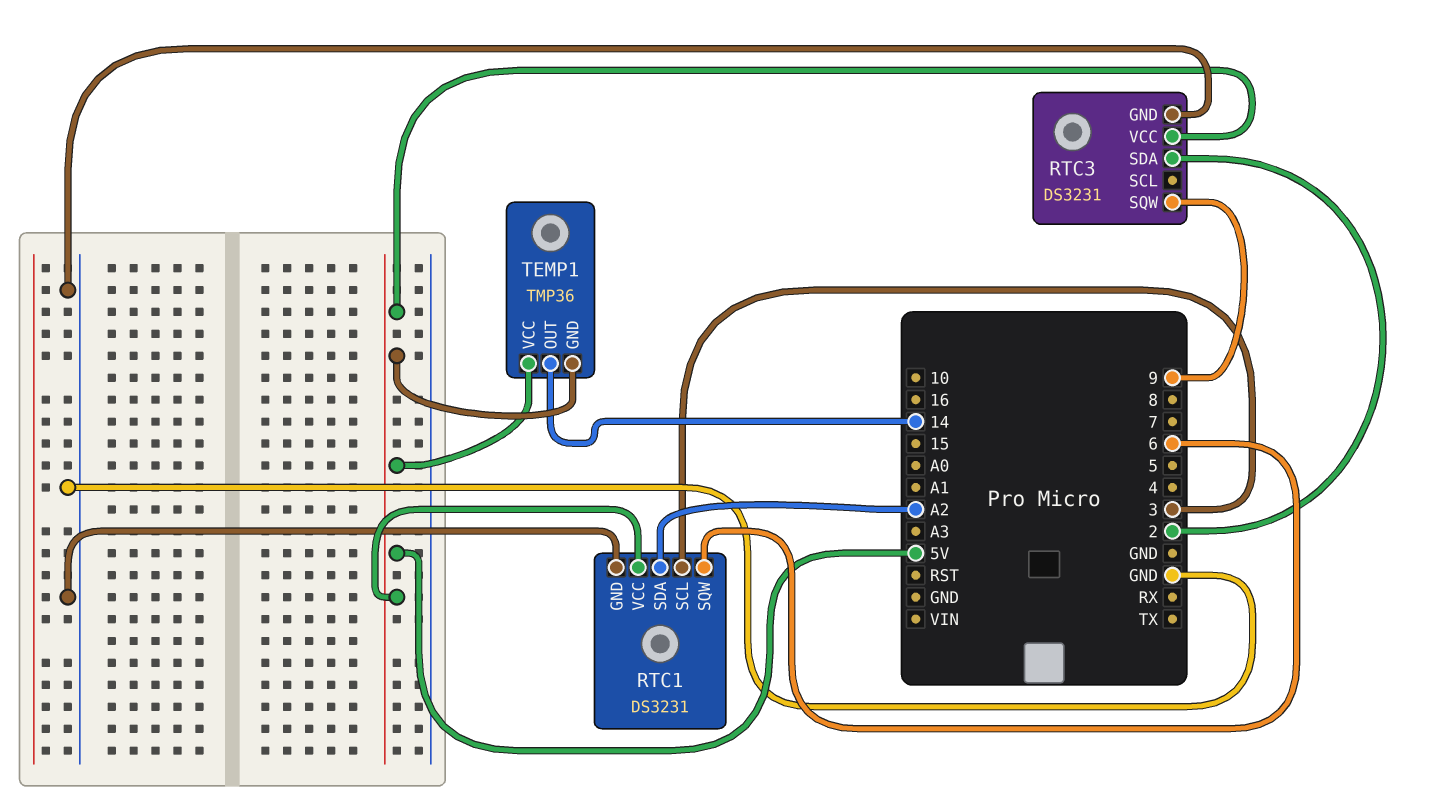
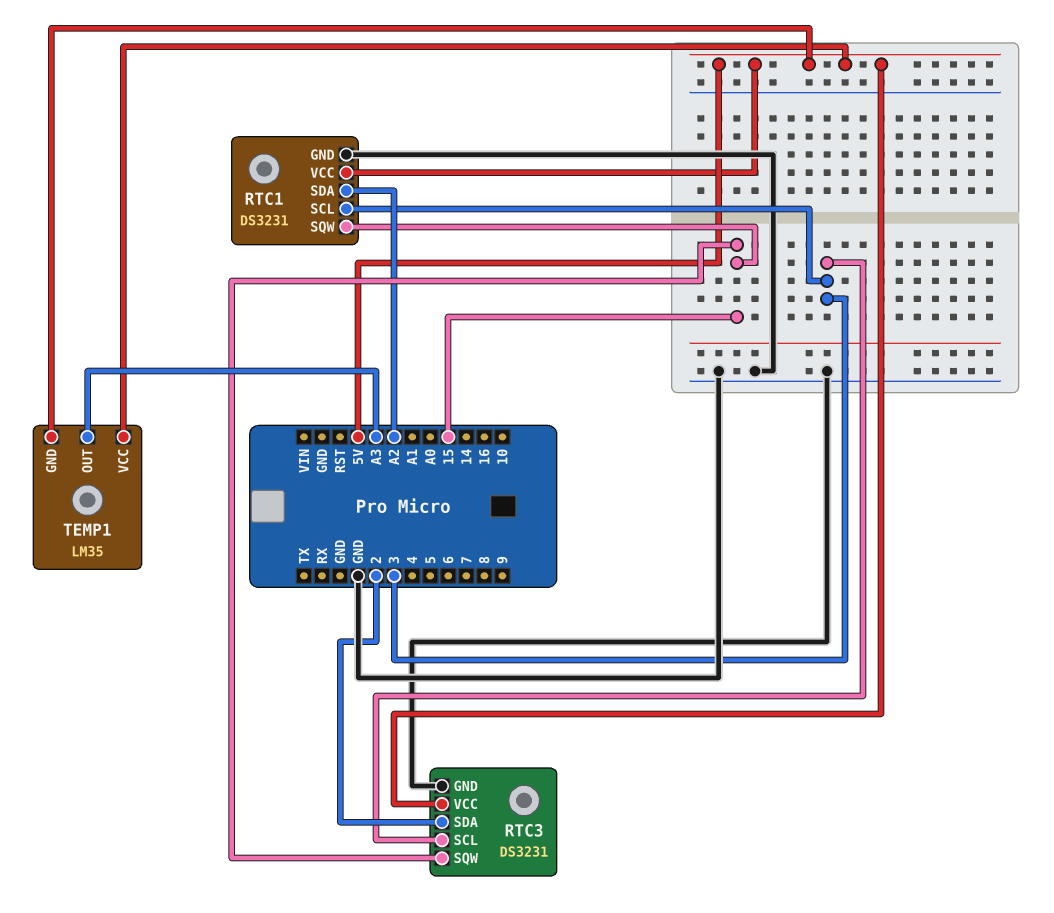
RTC1 pin SQW: 6 -> 15
RTC3 pin SCL: none -> 3
RTC3 pin SQW: 9 -> 15
TEMP1: TMP36 -> LM35
TEMP1 pin OUT: 14 -> A3

